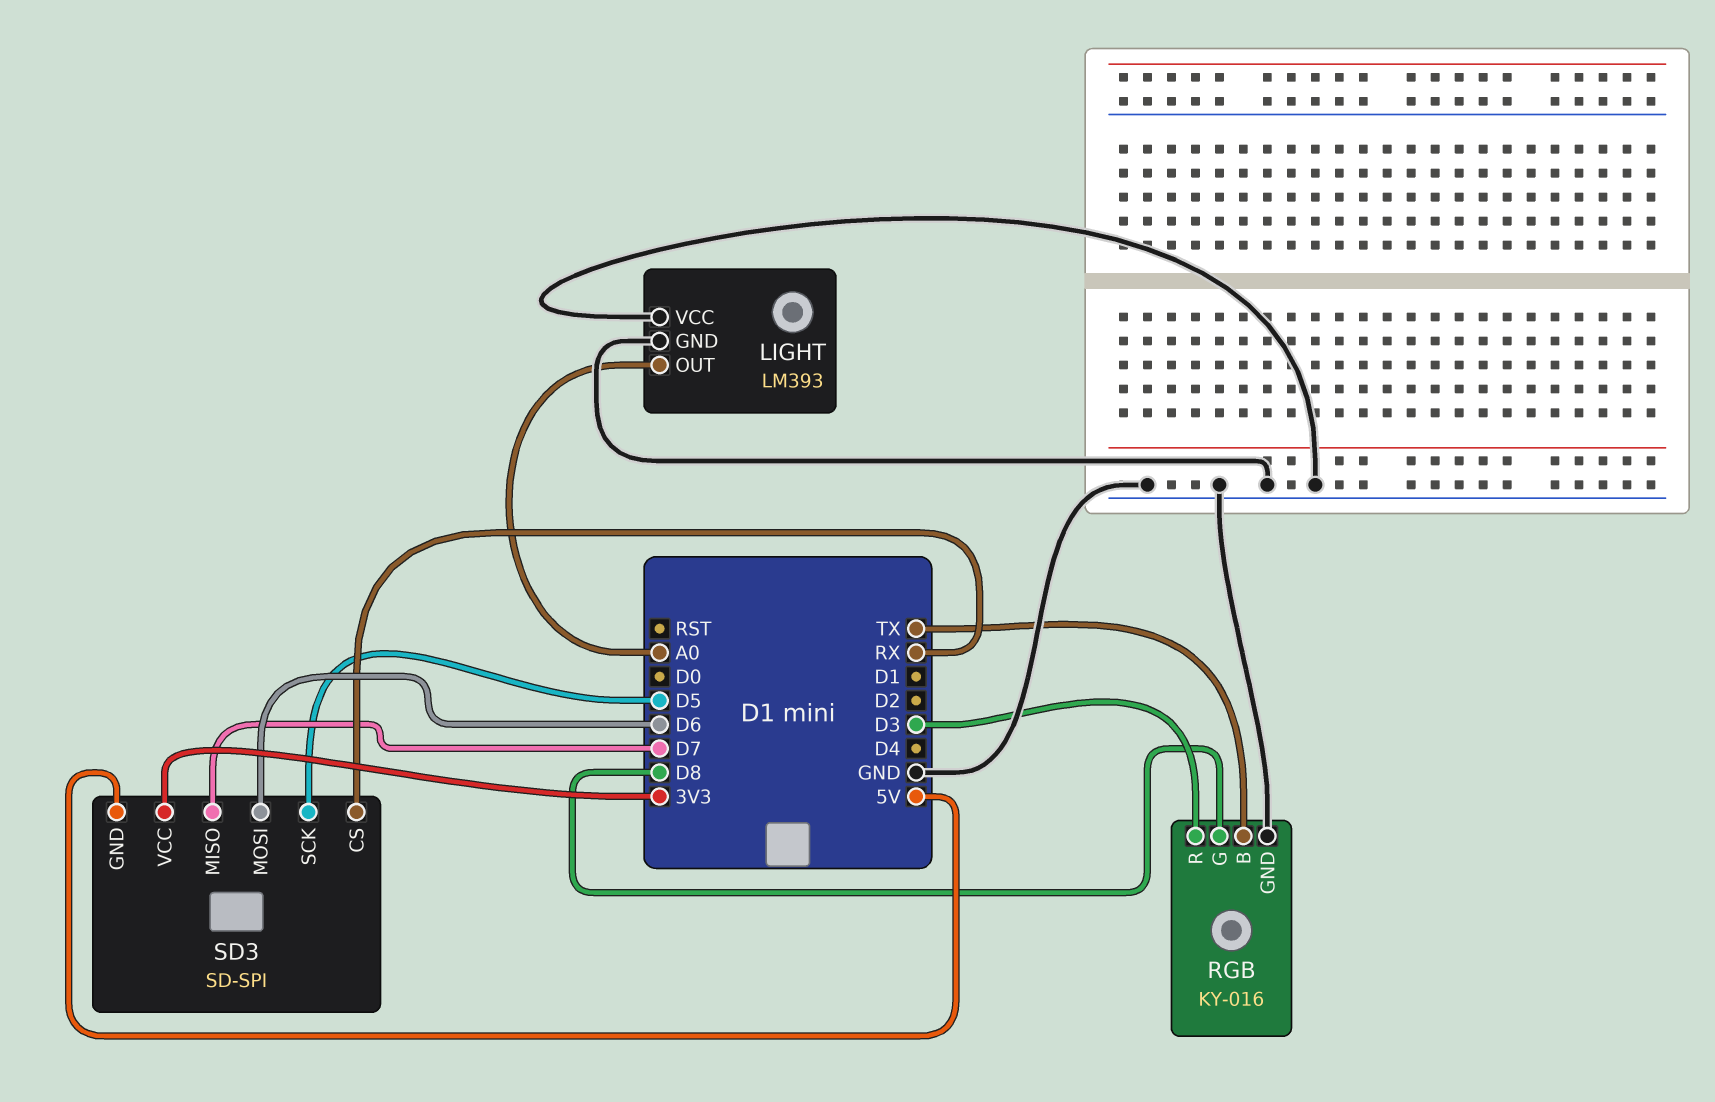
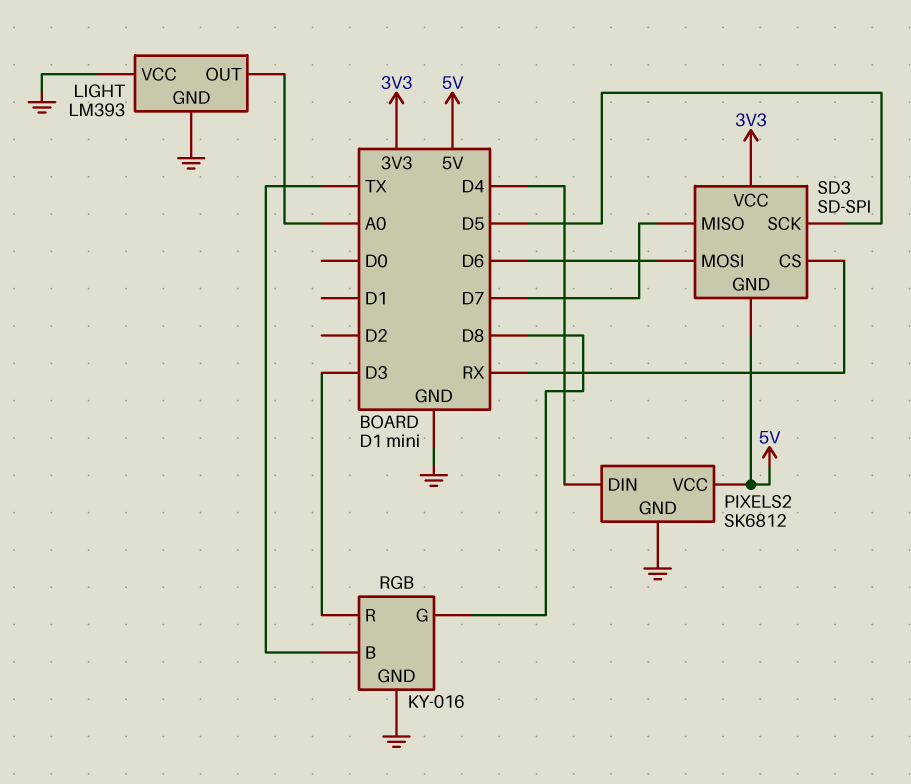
PIXELS2: none -> SK6812
PIXELS2 pin DIN: none -> D4
PIXELS2 pin GND: none -> GND
PIXELS2 pin VCC: none -> 5V

